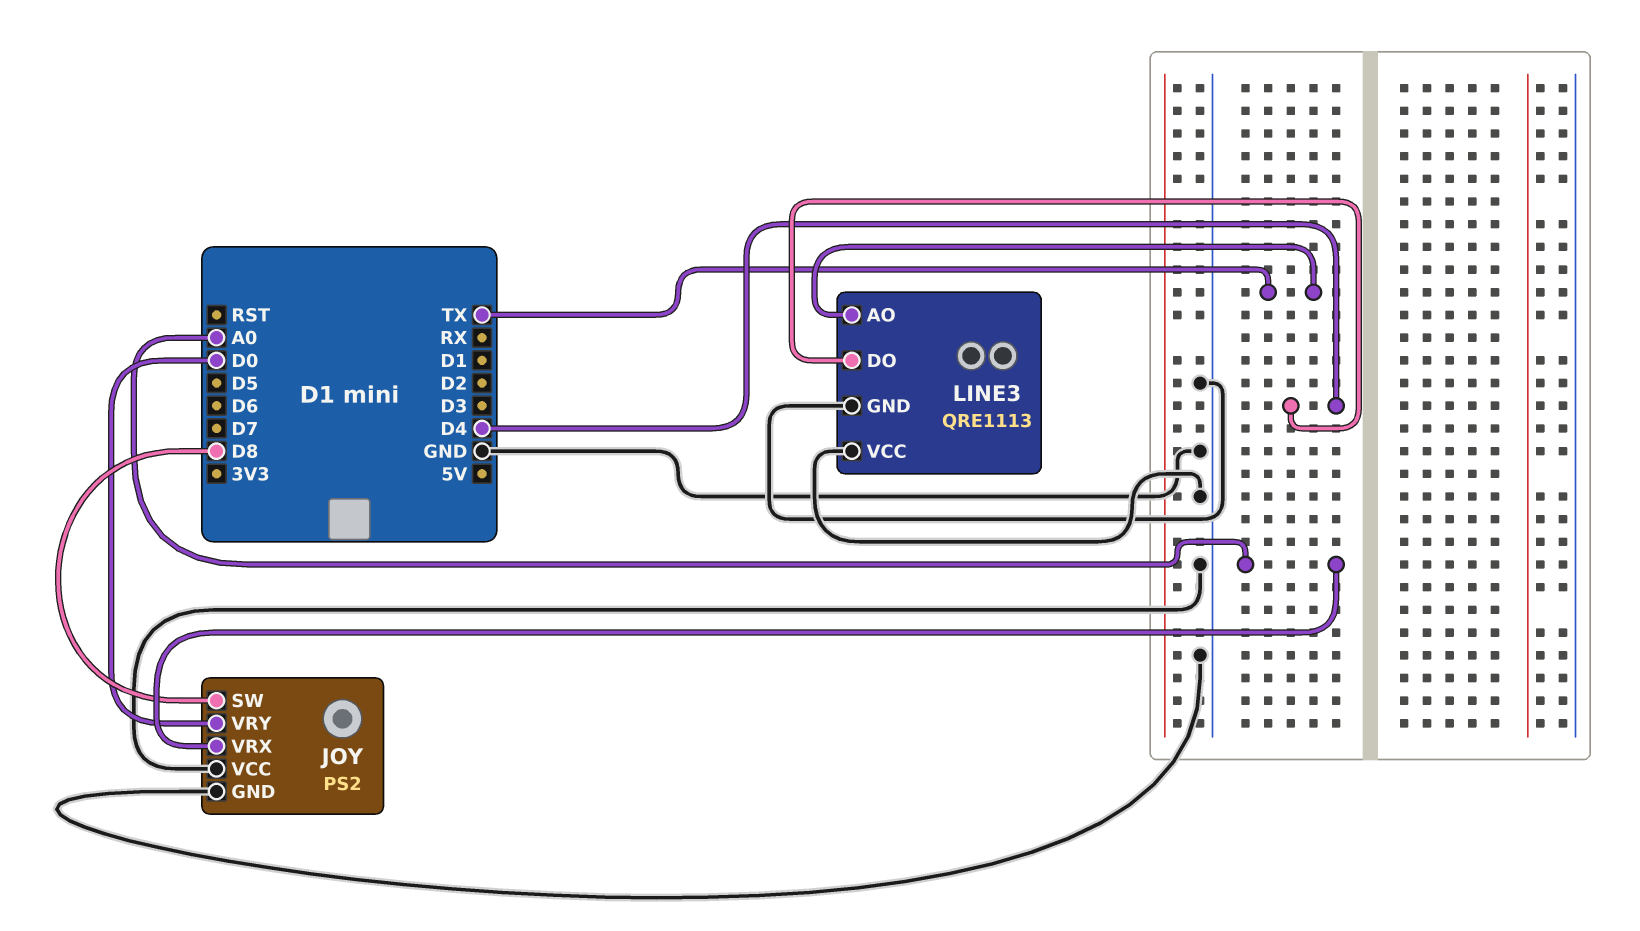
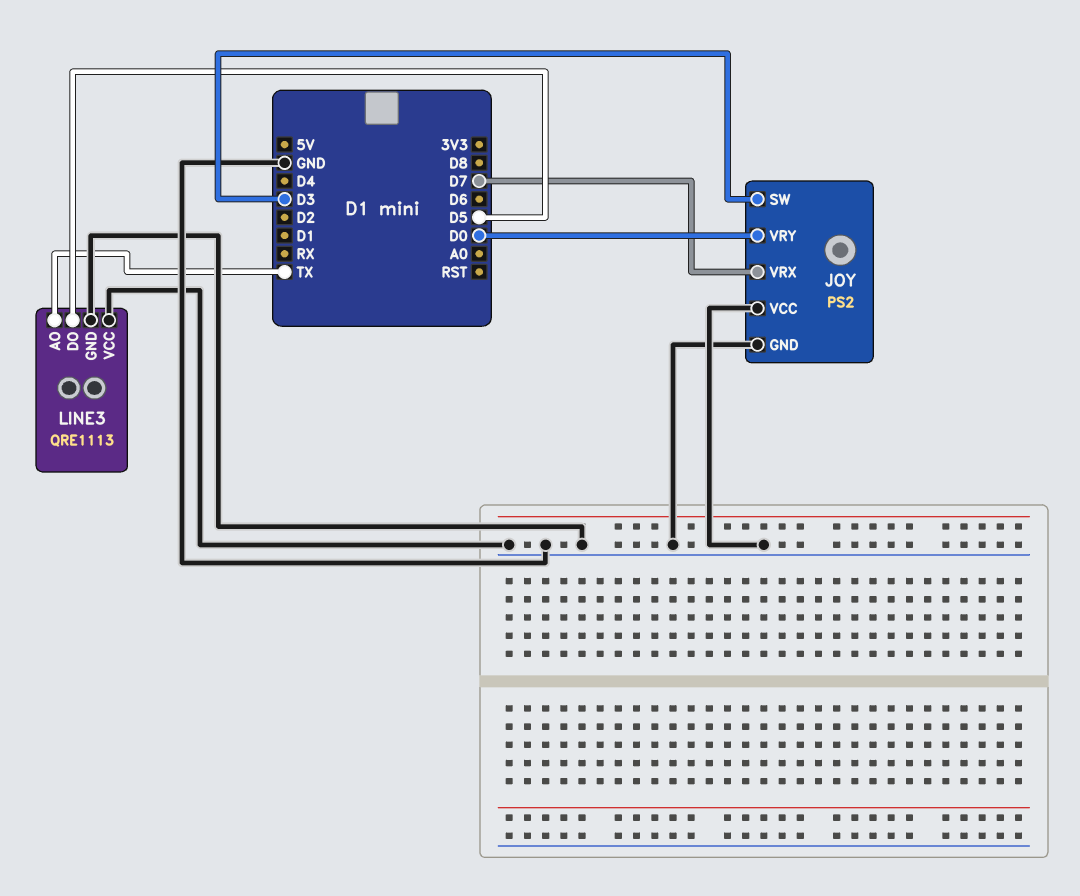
JOY pin SW: D8 -> D3
JOY pin VRX: A0 -> D7
LINE3 pin DO: D4 -> D5

